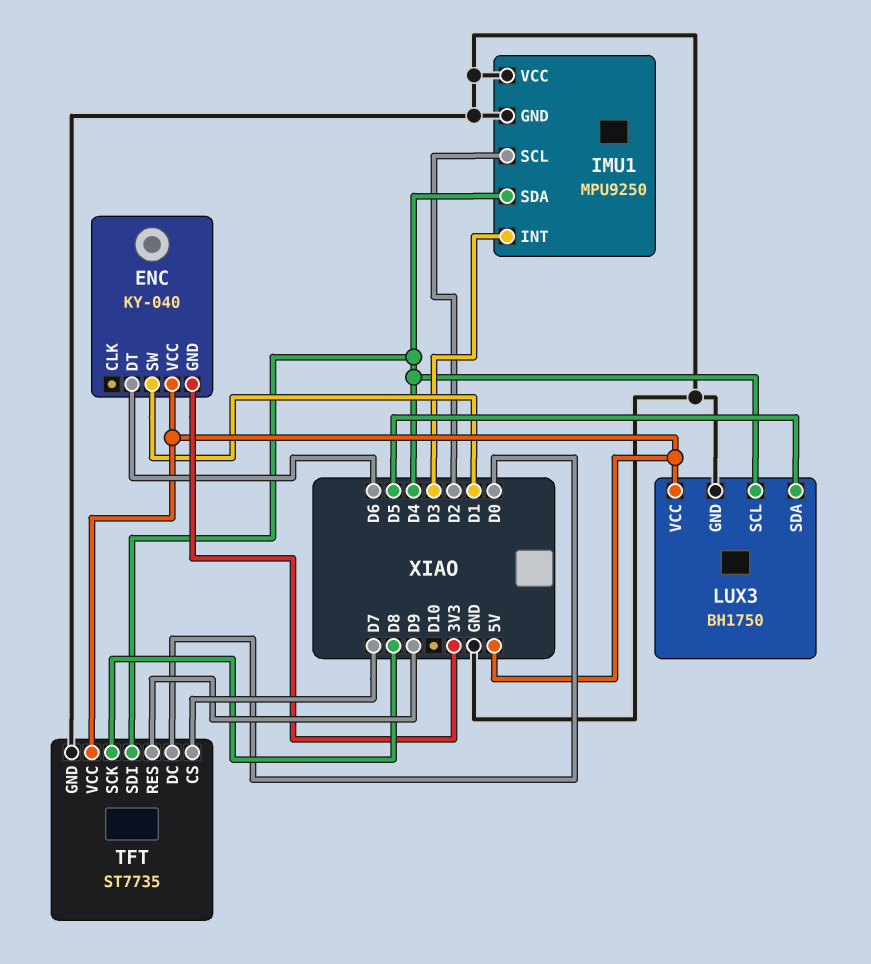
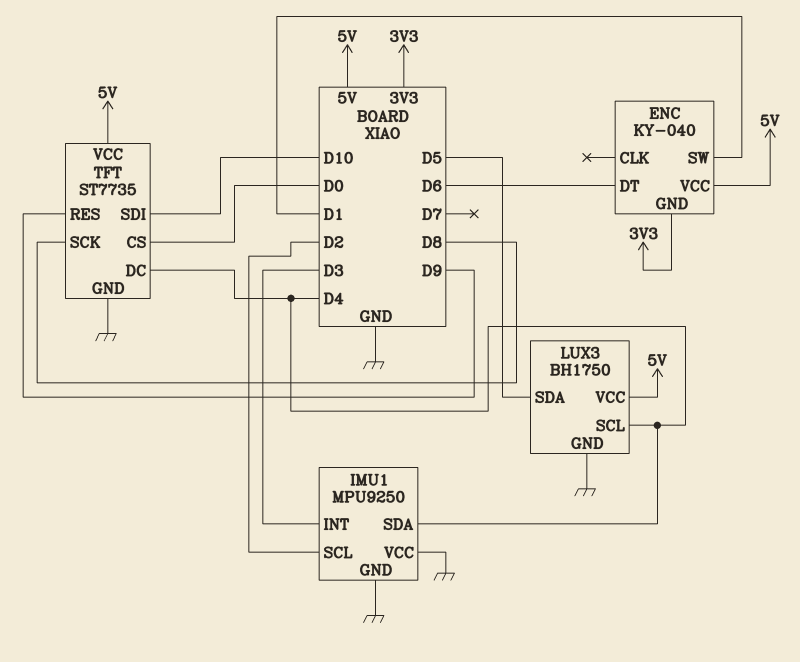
TFT pin CS: D7 -> D0
TFT pin DC: D0 -> D4
TFT pin SDI: D4 -> D10

